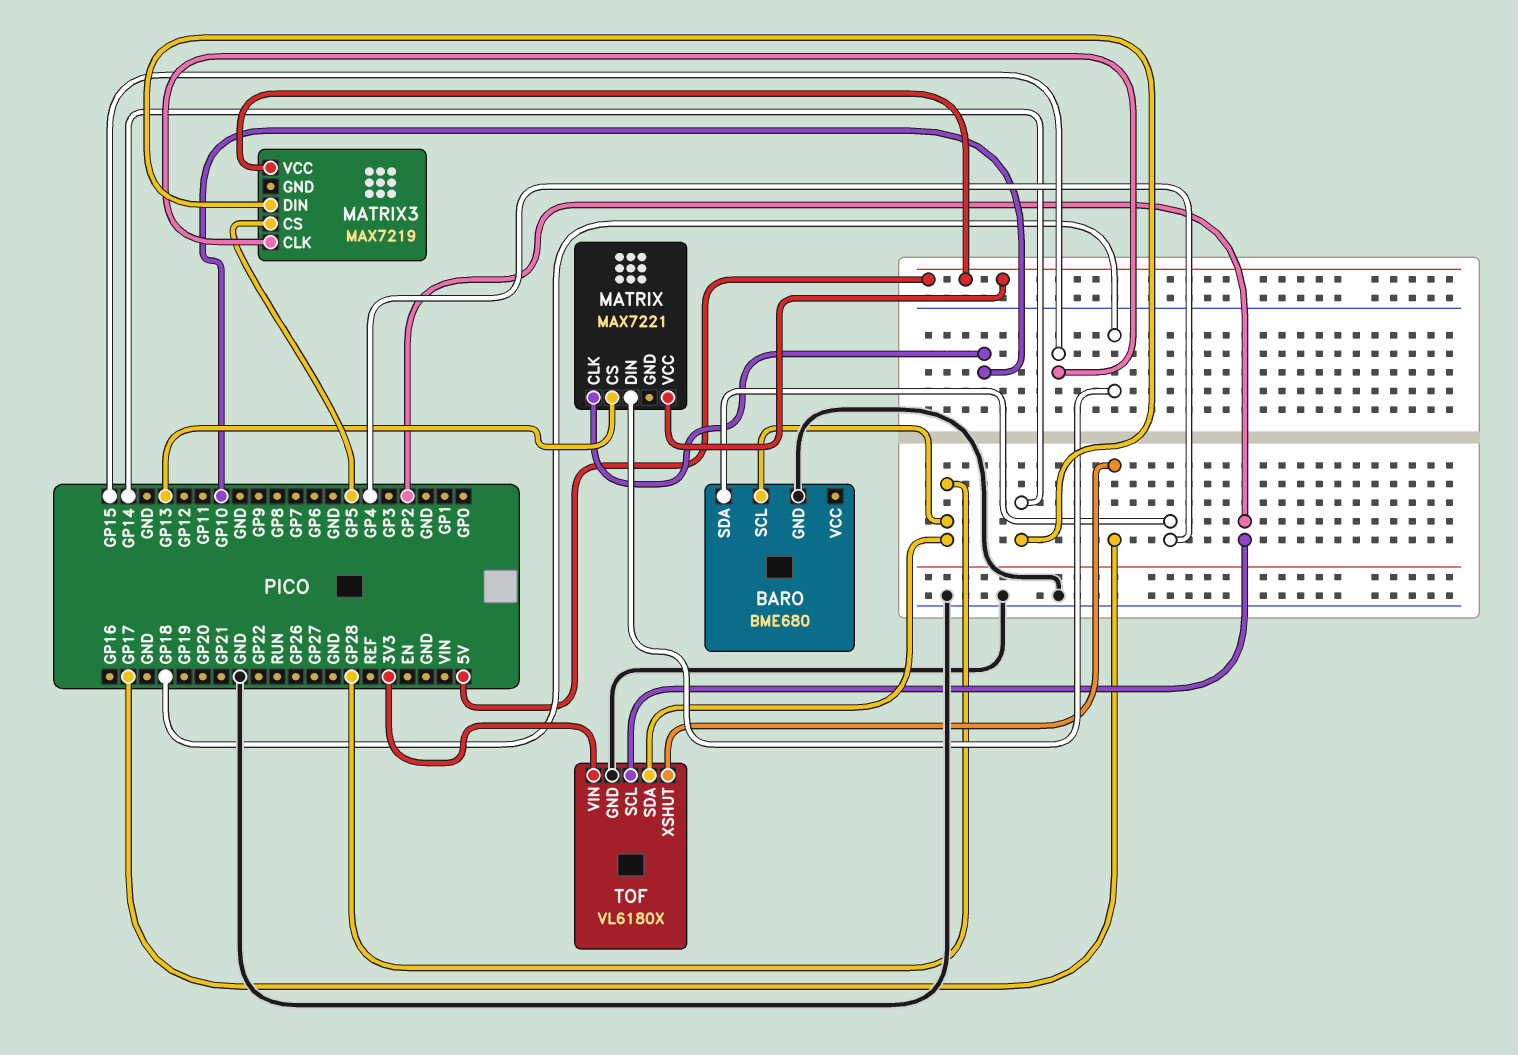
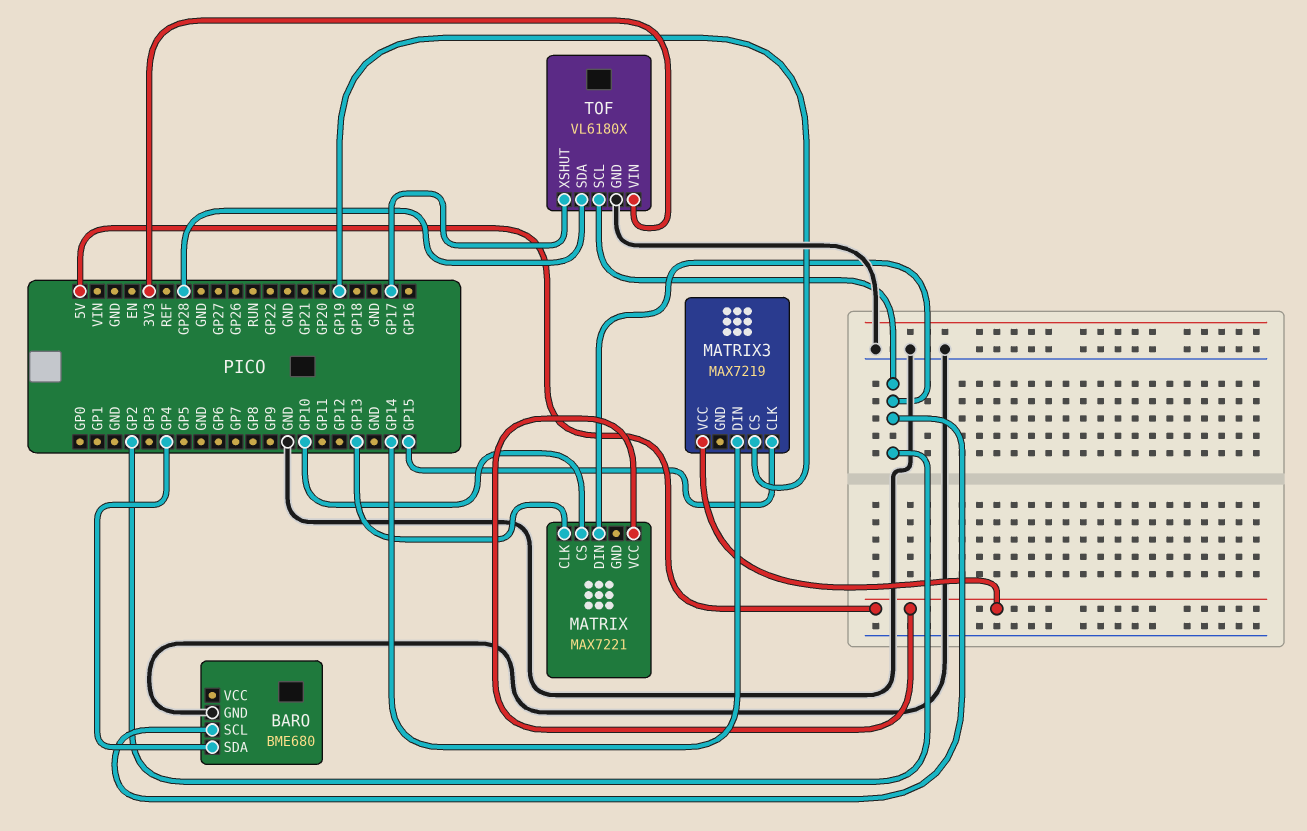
BARO pin SCL: GP28 -> GP2
MATRIX pin CLK: GP10 -> GP13
MATRIX pin CS: GP13 -> GP10
MATRIX pin DIN: GP18 -> GP2
MATRIX3 pin CS: GP5 -> GP19

